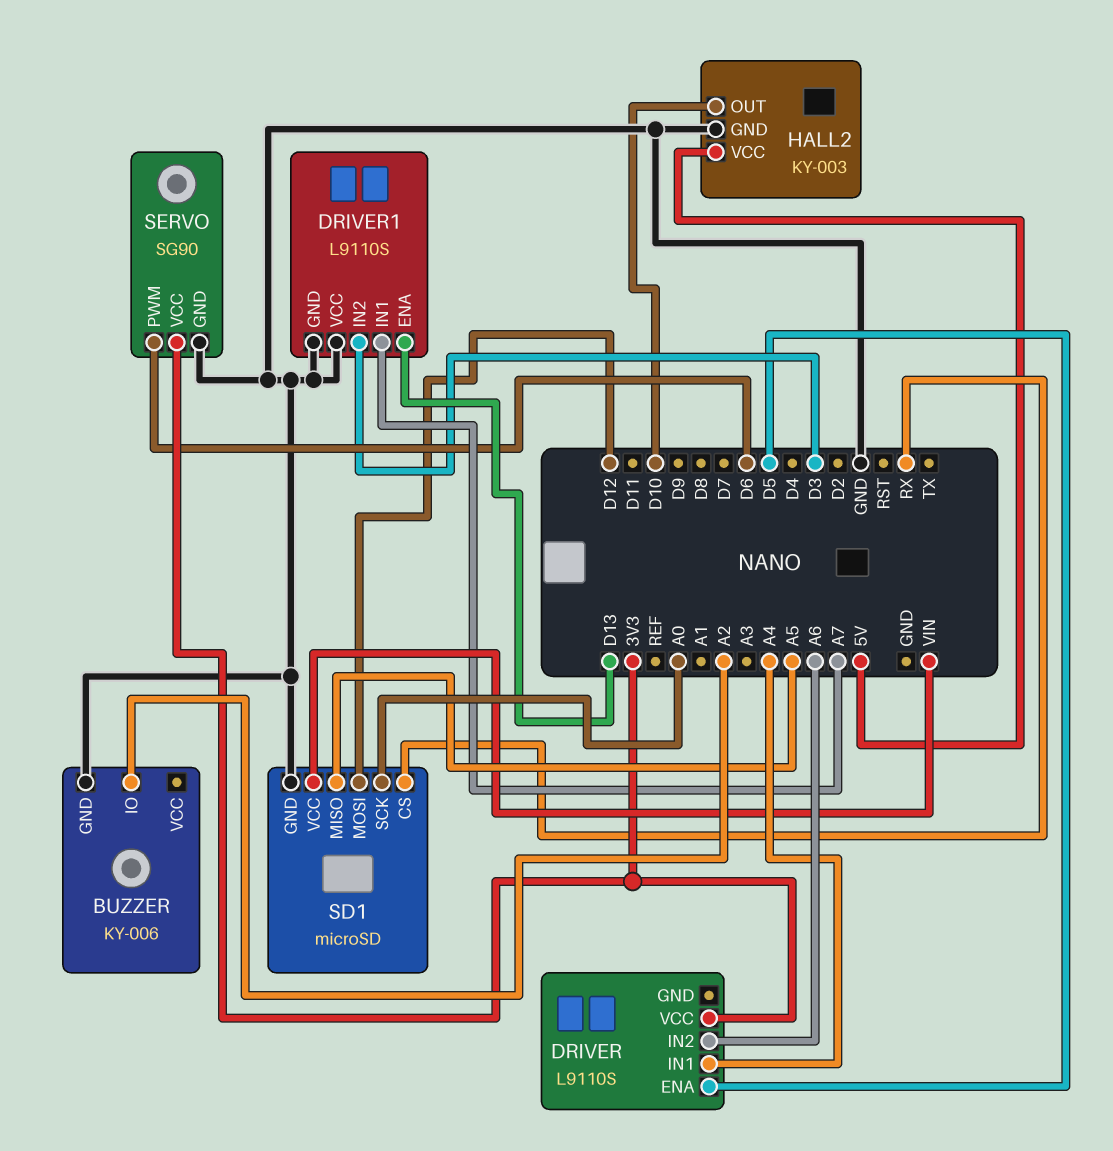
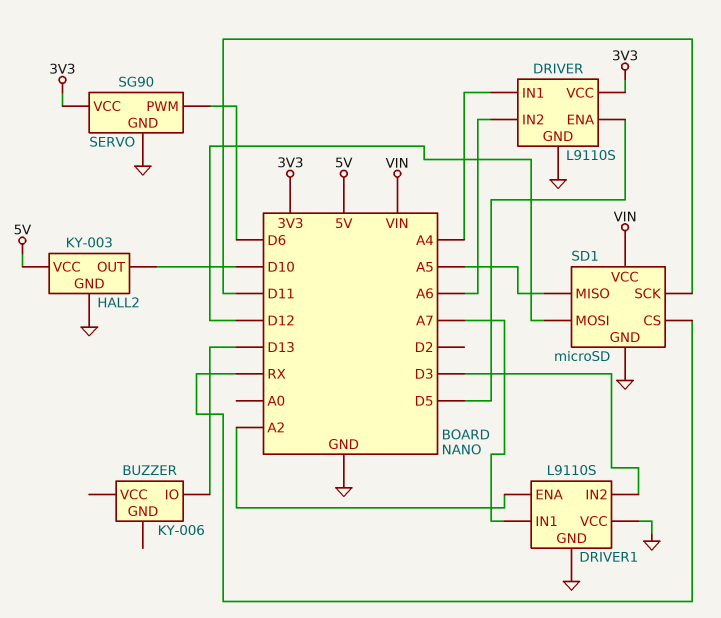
BUZZER pin GND: GND -> none
BUZZER pin IO: A2 -> D13
DRIVER pin GND: none -> GND
DRIVER1 pin ENA: D13 -> A2
SD1 pin SCK: A0 -> D11

